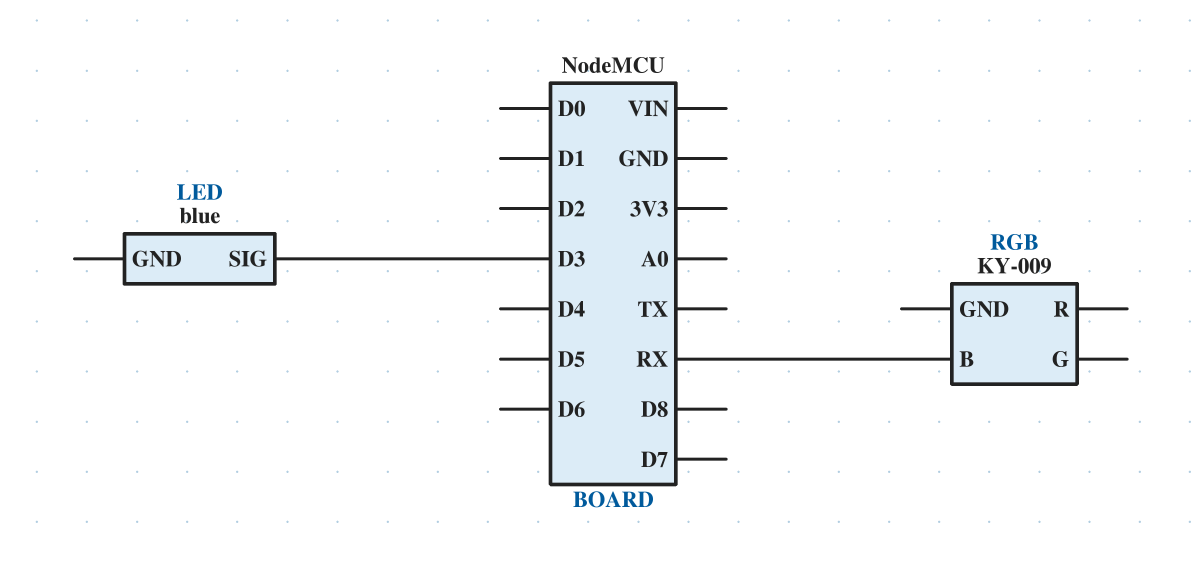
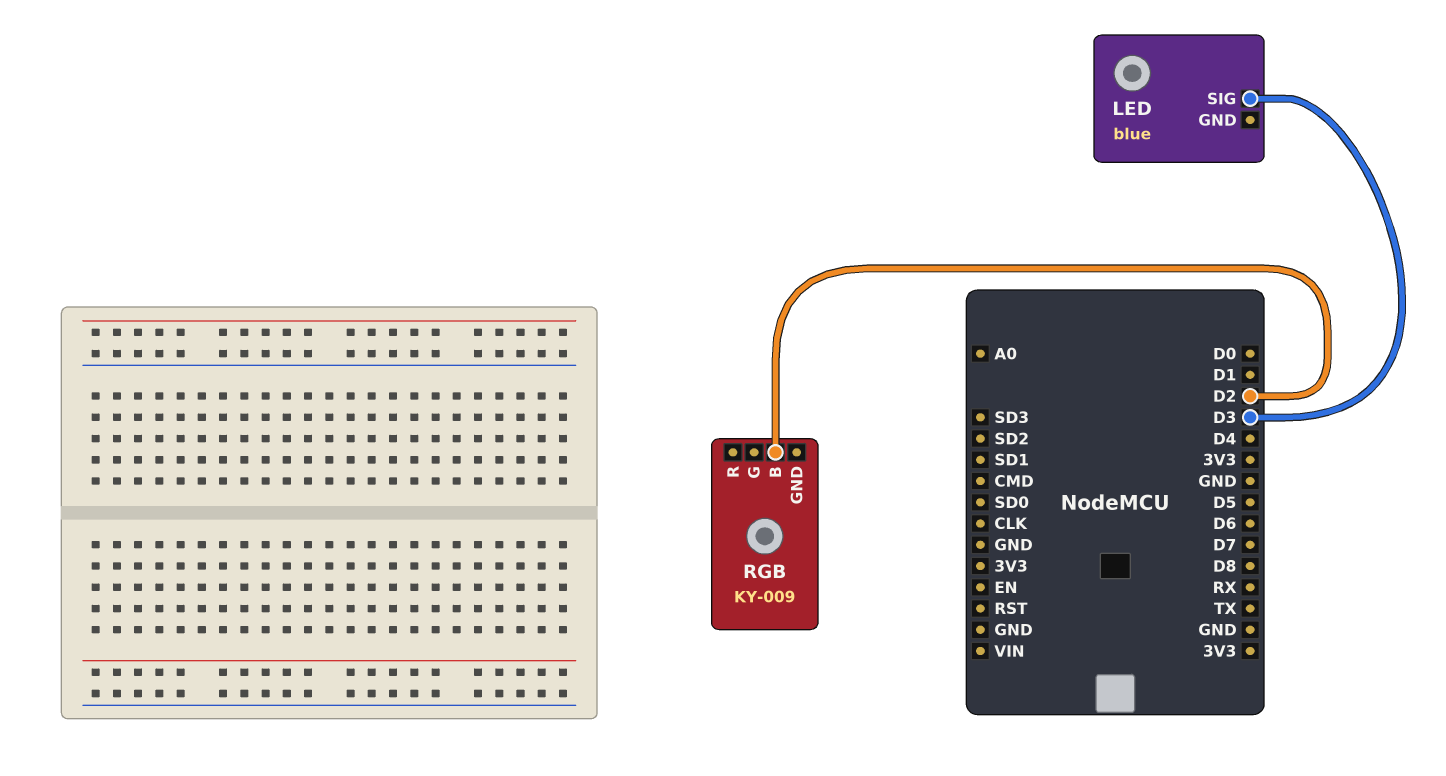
RGB pin B: RX -> D2

